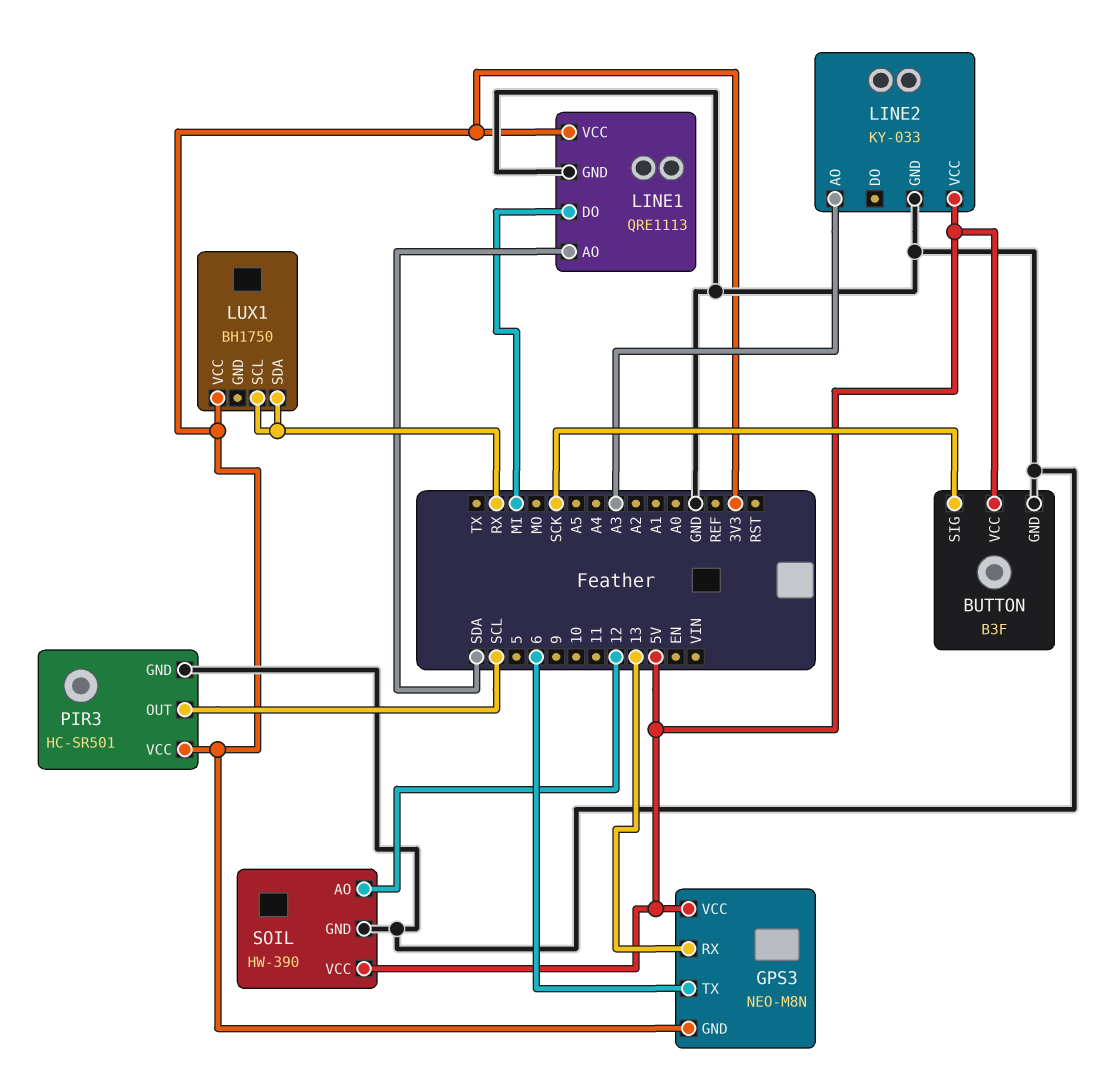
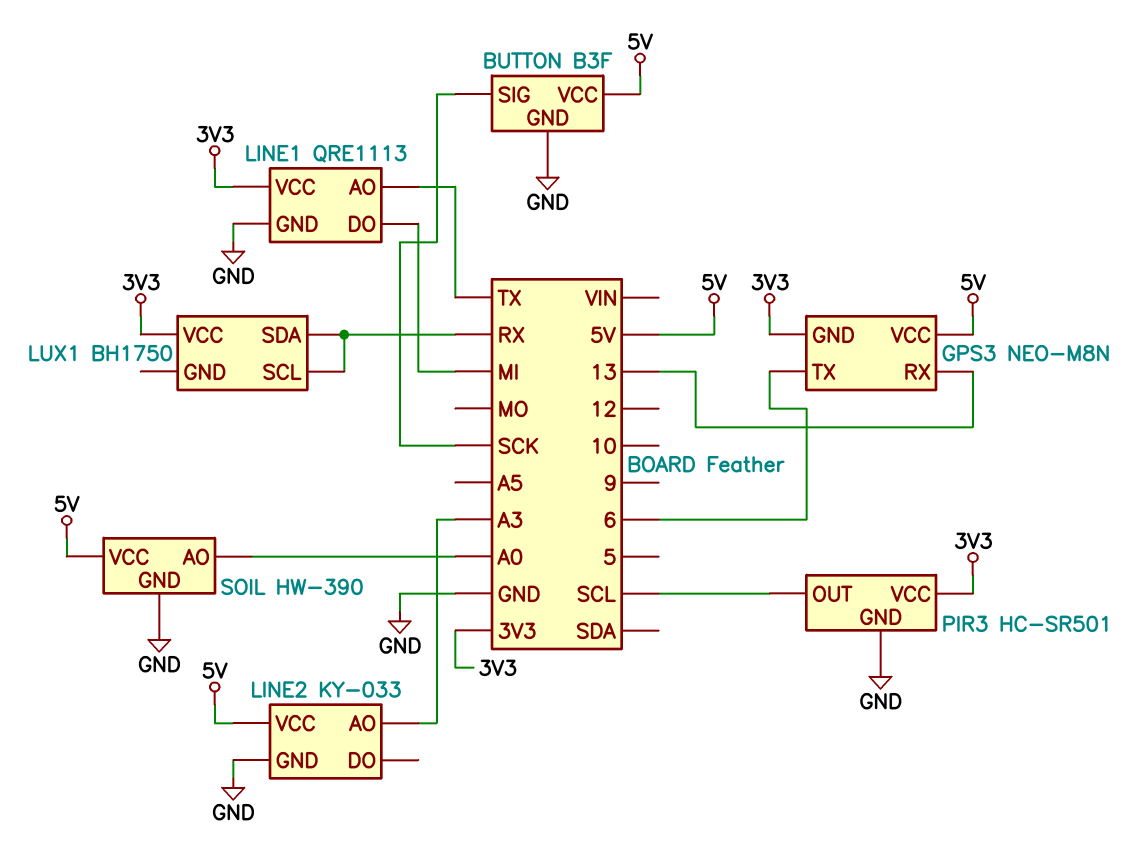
LINE1 pin AO: SDA -> TX
SOIL pin AO: 12 -> A0

